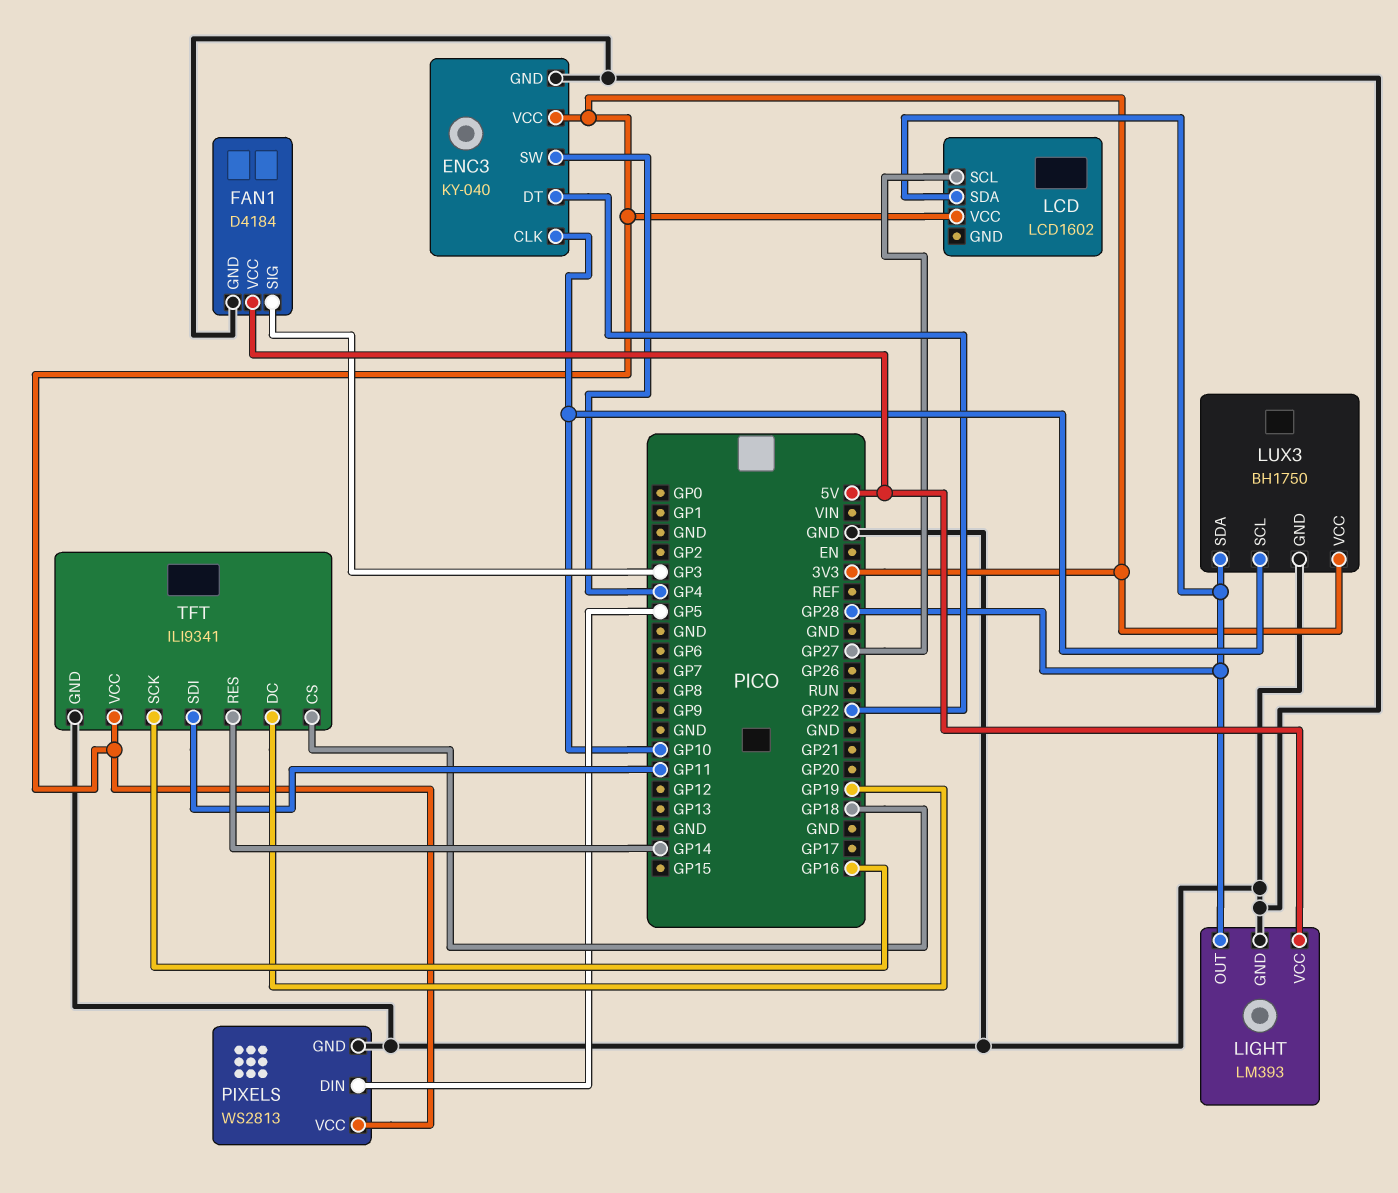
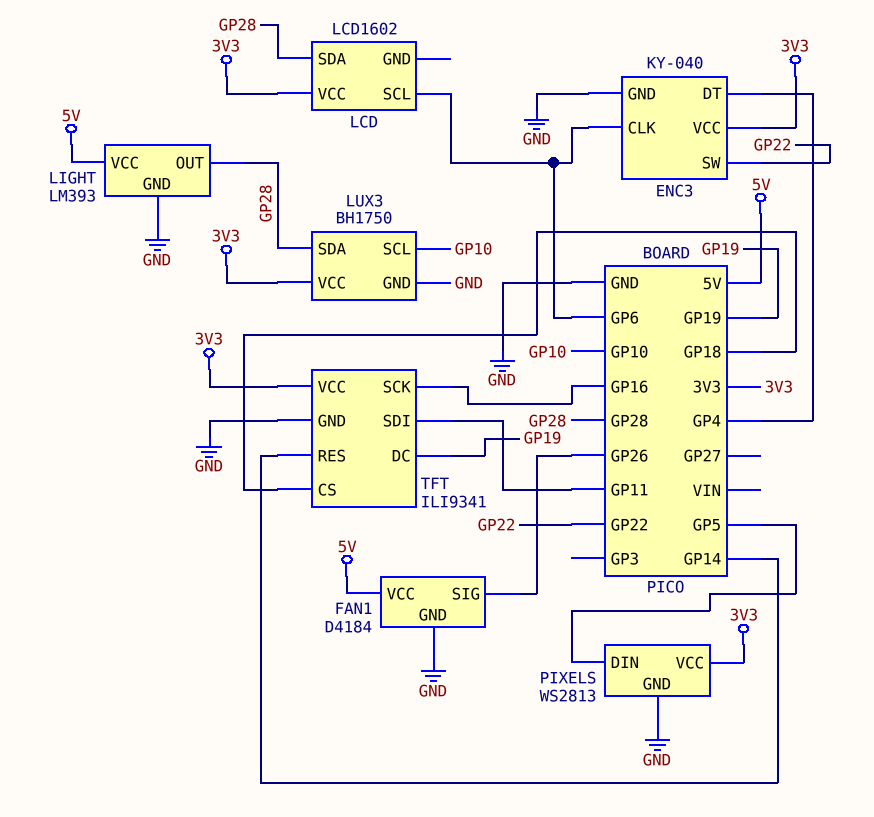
ENC3 pin CLK: GP10 -> GP6
ENC3 pin DT: GP22 -> GP4
ENC3 pin SW: GP4 -> GP22
FAN1 pin SIG: GP3 -> GP26
LCD pin SCL: GP27 -> GP6

